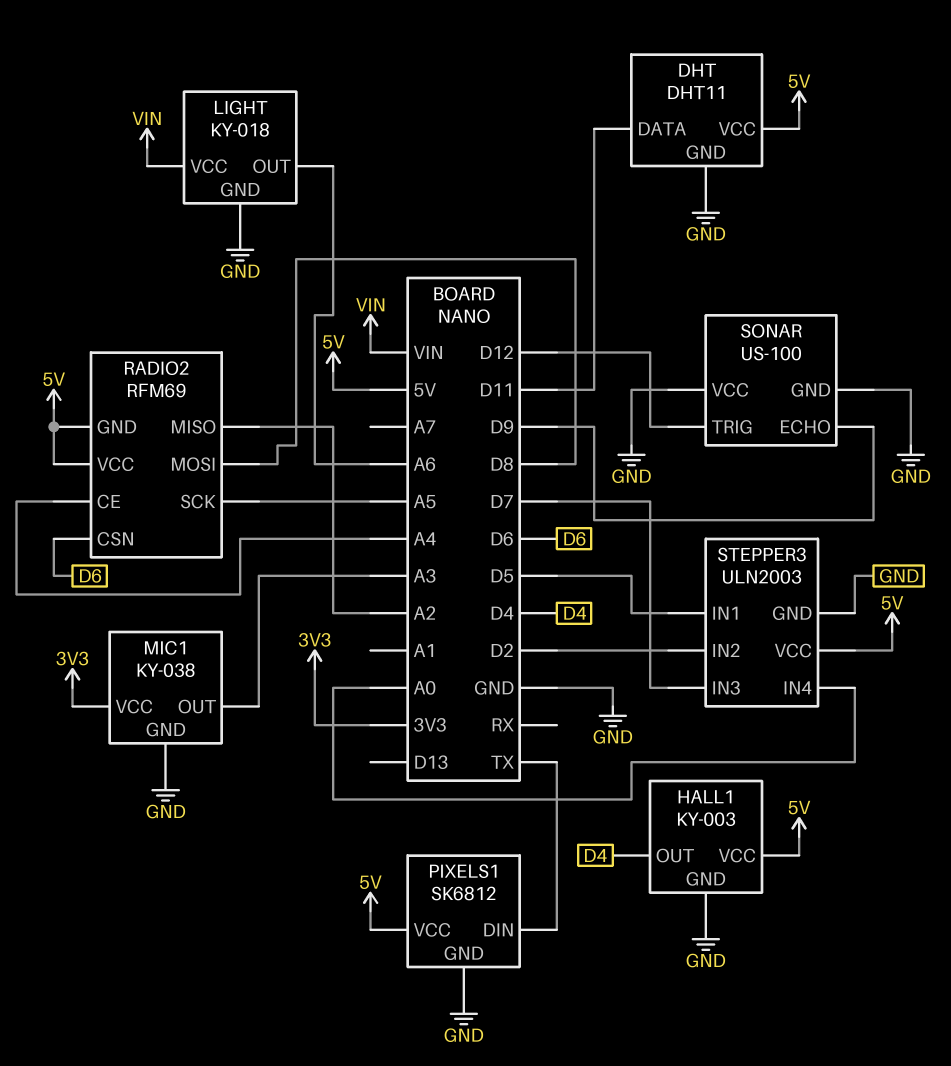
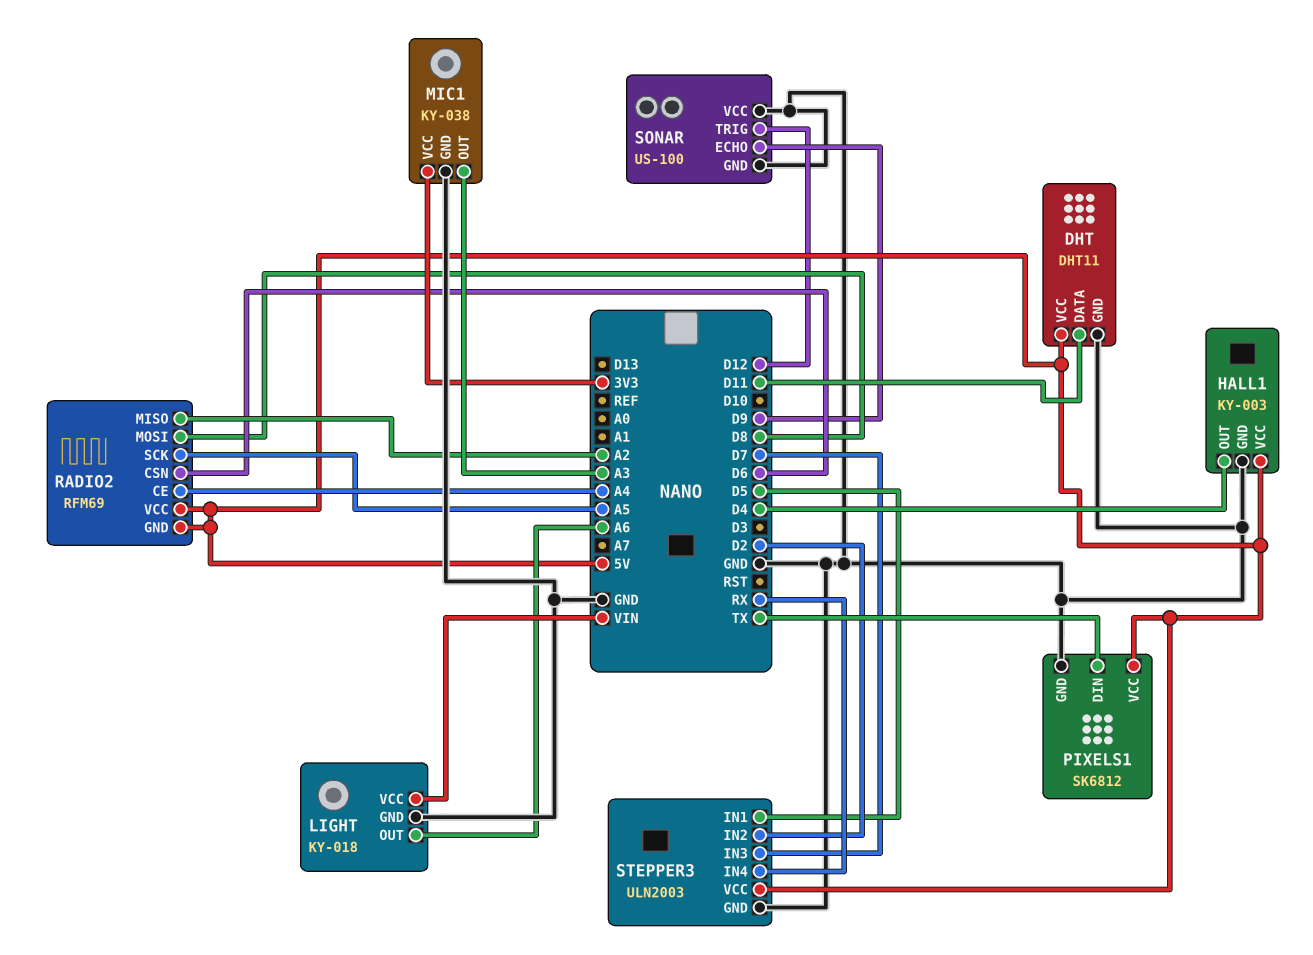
STEPPER3 pin IN4: A0 -> RX

